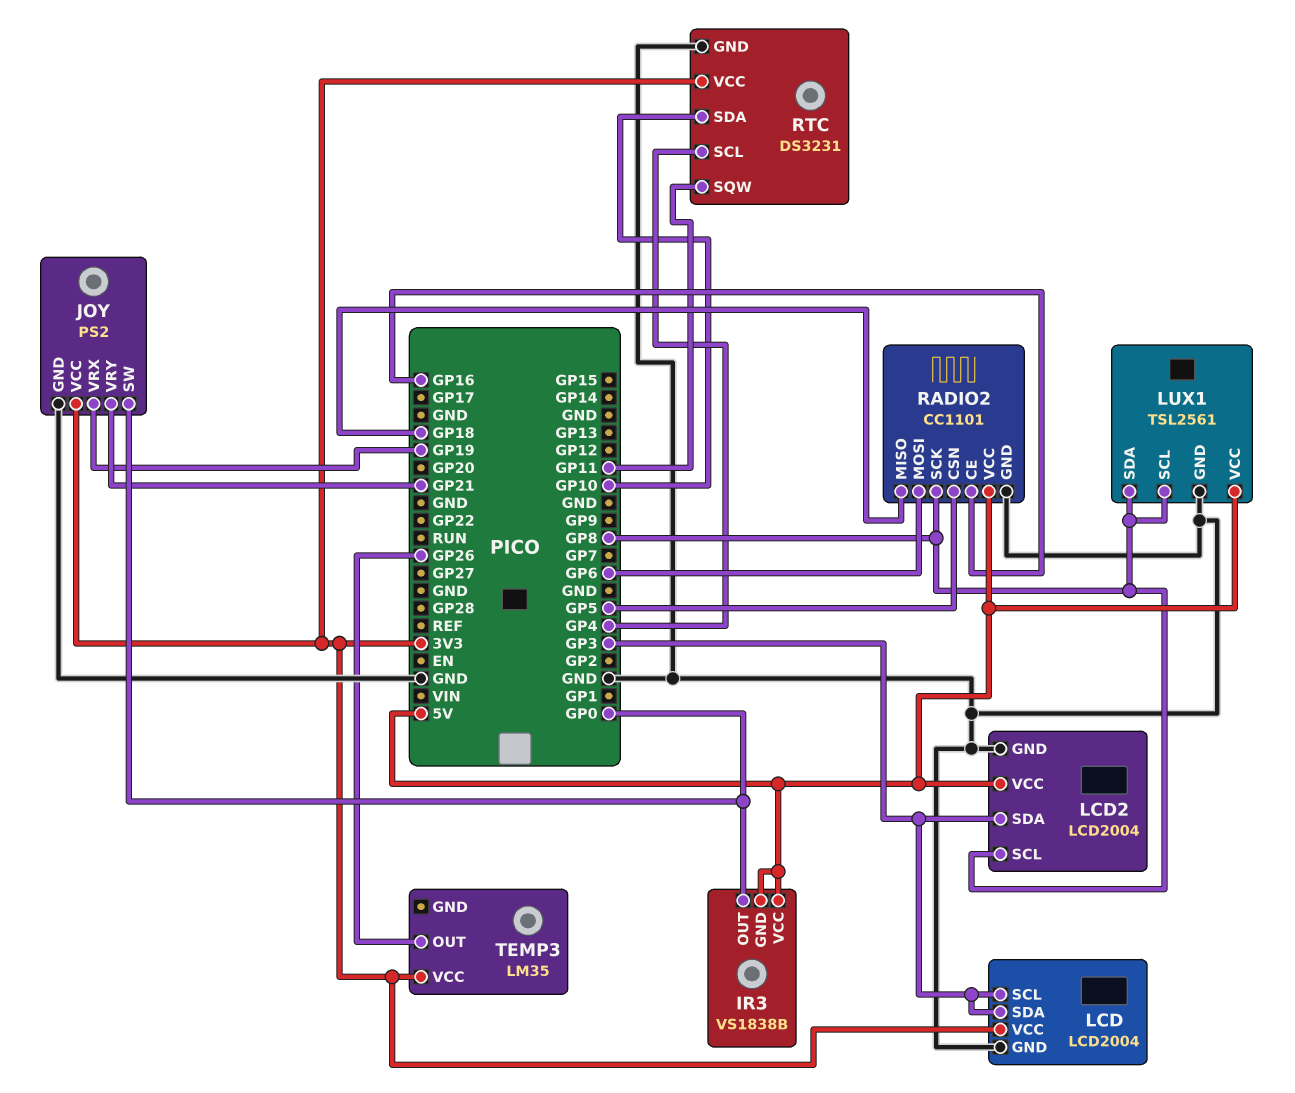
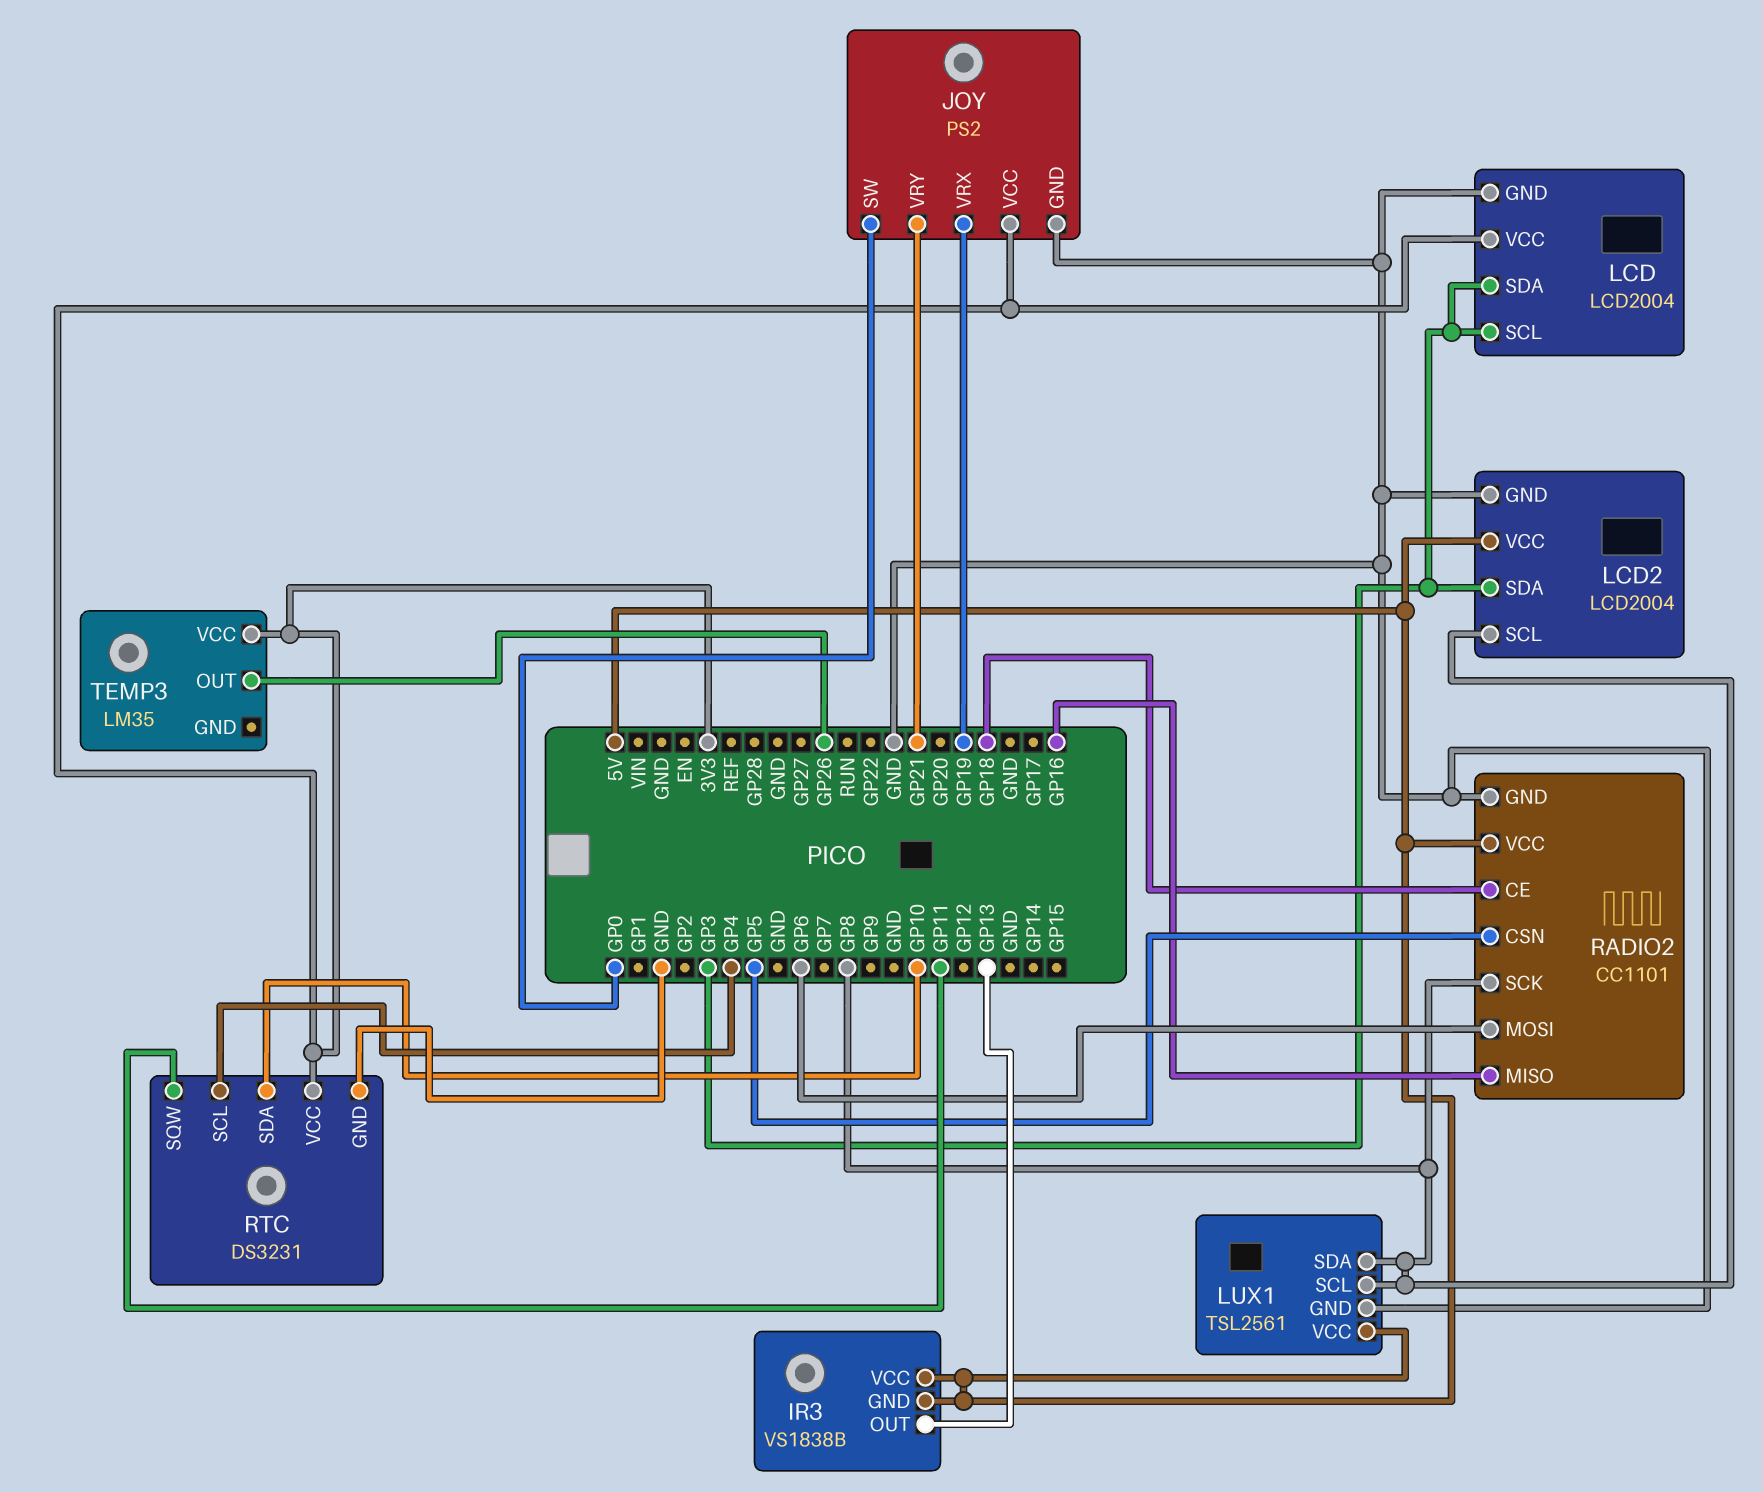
IR3 pin OUT: GP0 -> GP13
RADIO2 pin CE: GP16 -> GP18
RADIO2 pin MISO: GP18 -> GP16

